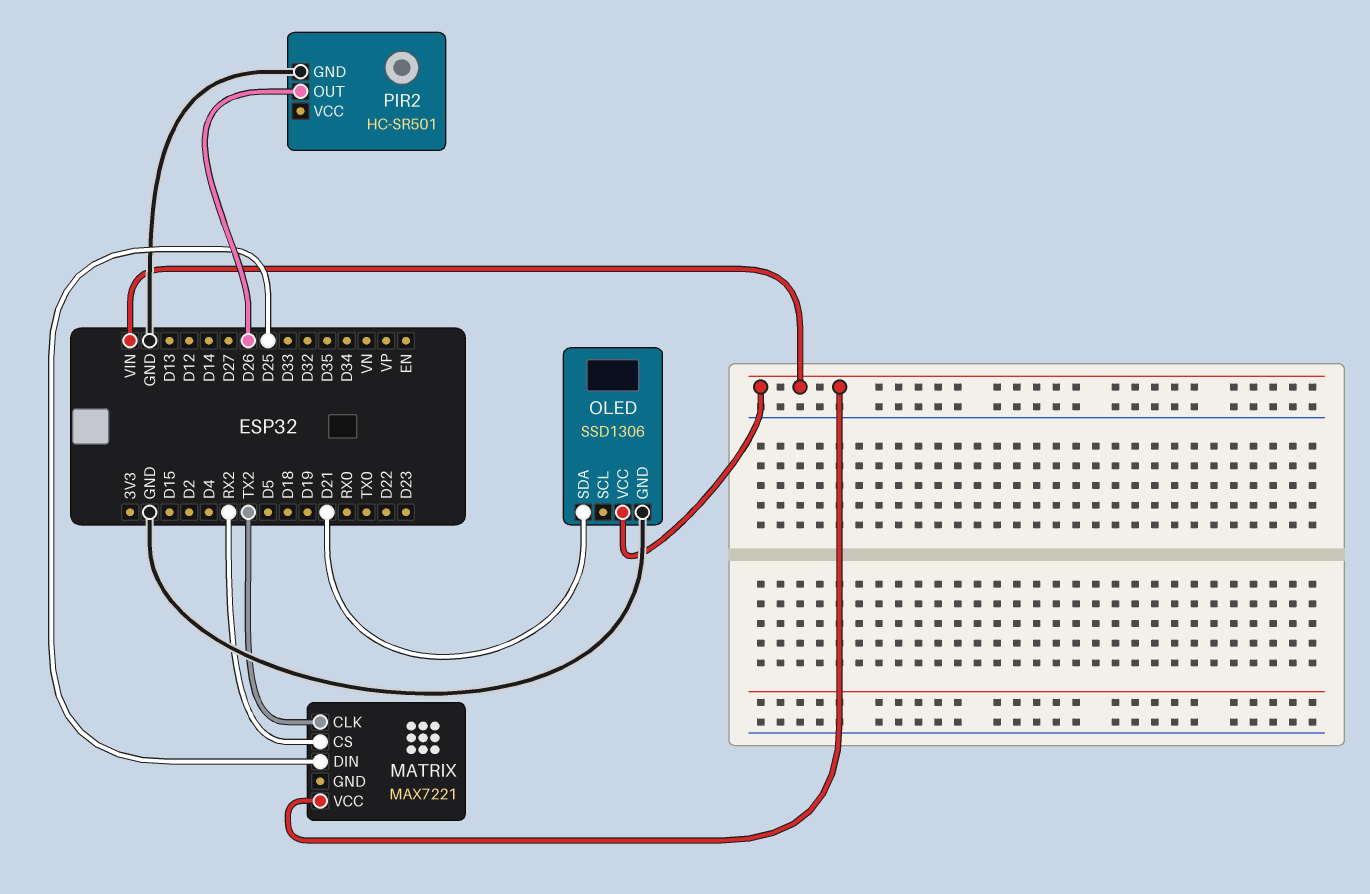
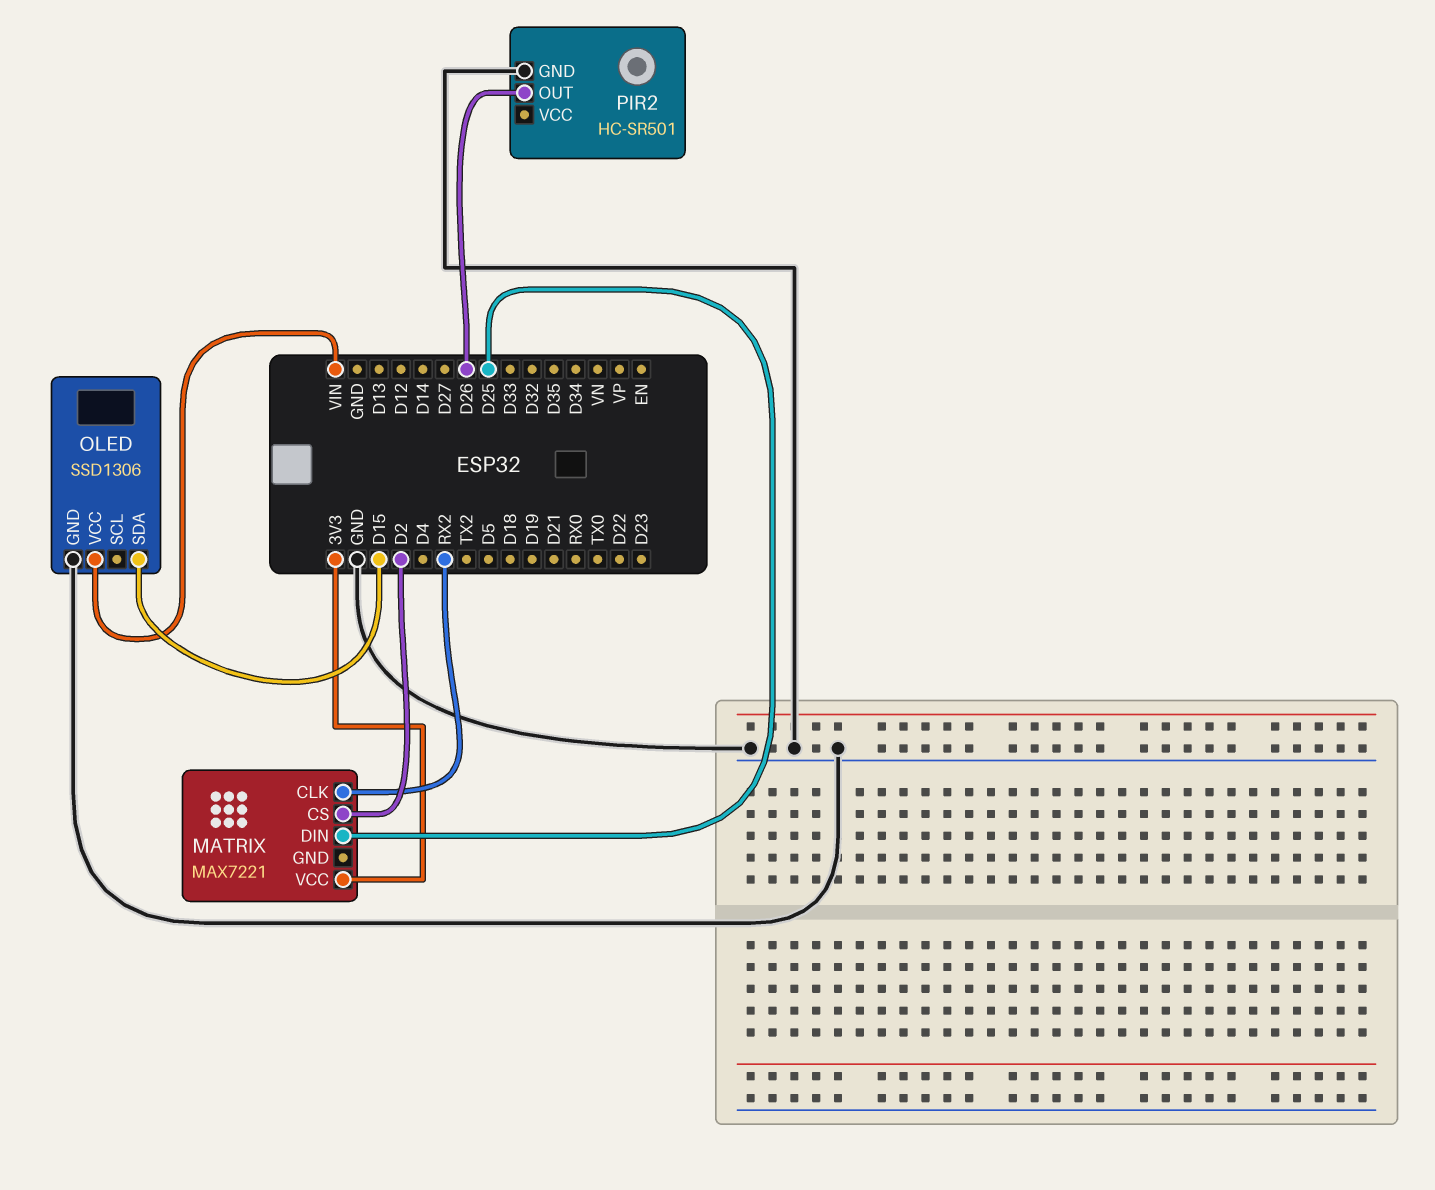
MATRIX pin CLK: TX2 -> RX2
MATRIX pin CS: RX2 -> D2
MATRIX pin VCC: VIN -> 3V3
OLED pin SDA: D21 -> D15

